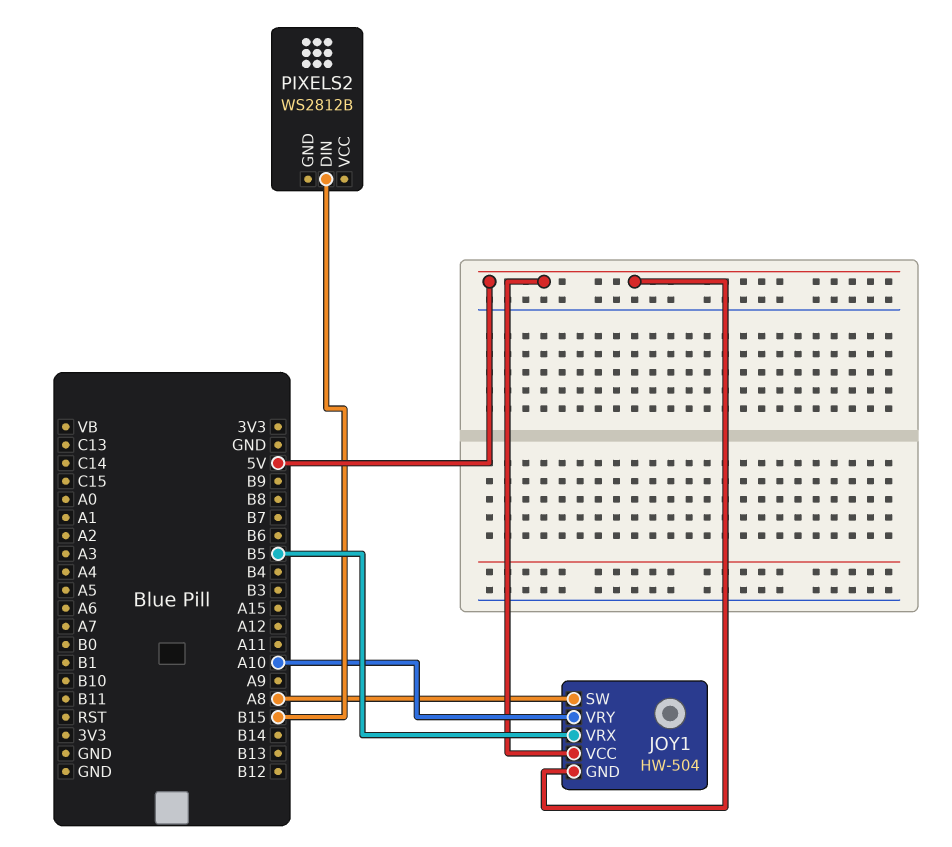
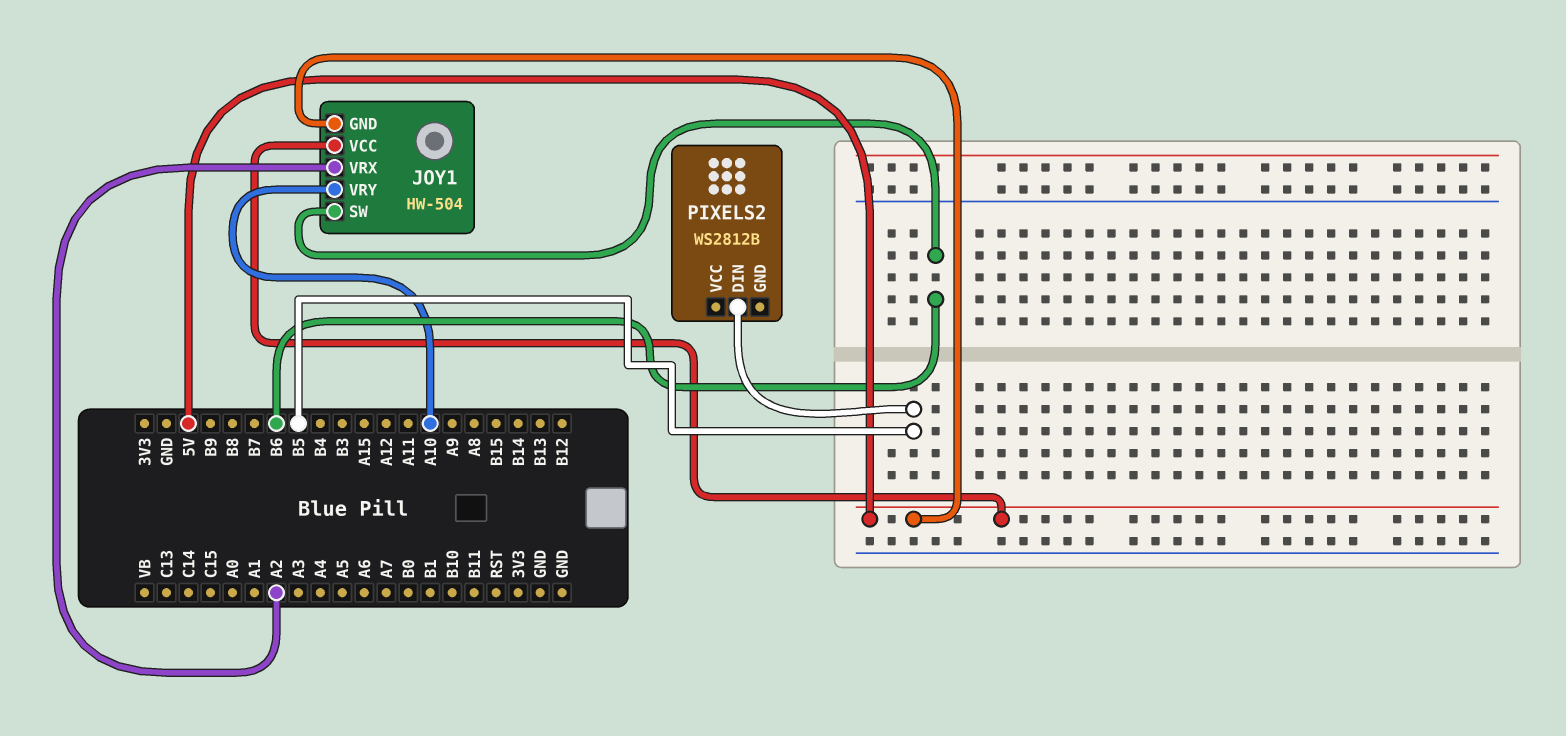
JOY1 pin SW: A8 -> B6
JOY1 pin VRX: B5 -> A2
PIXELS2 pin DIN: B15 -> B5

